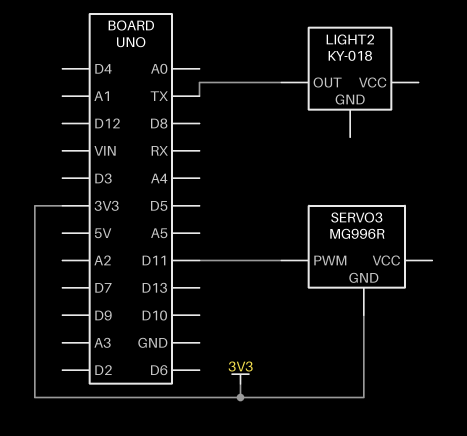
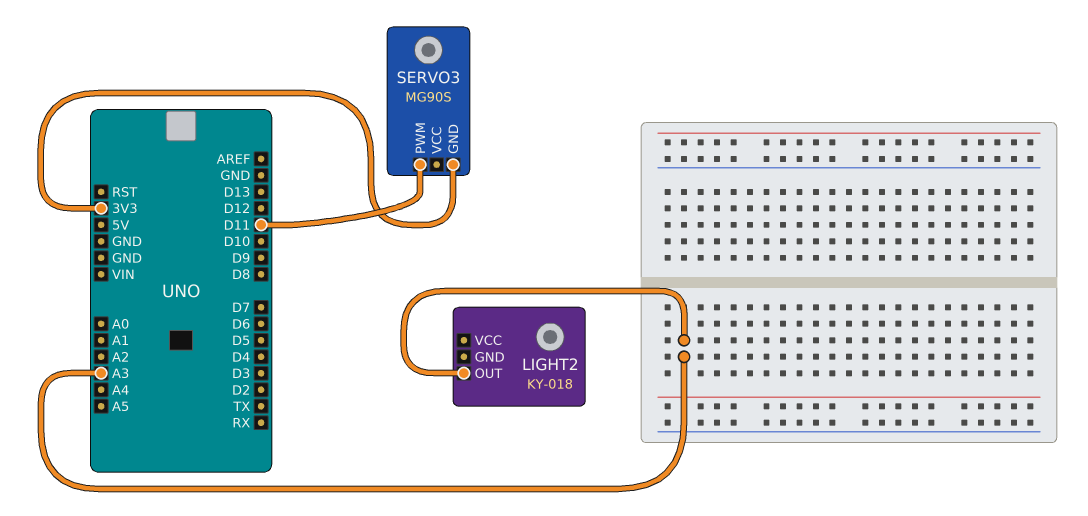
LIGHT2 pin OUT: TX -> A3
SERVO3: MG996R -> MG90S

